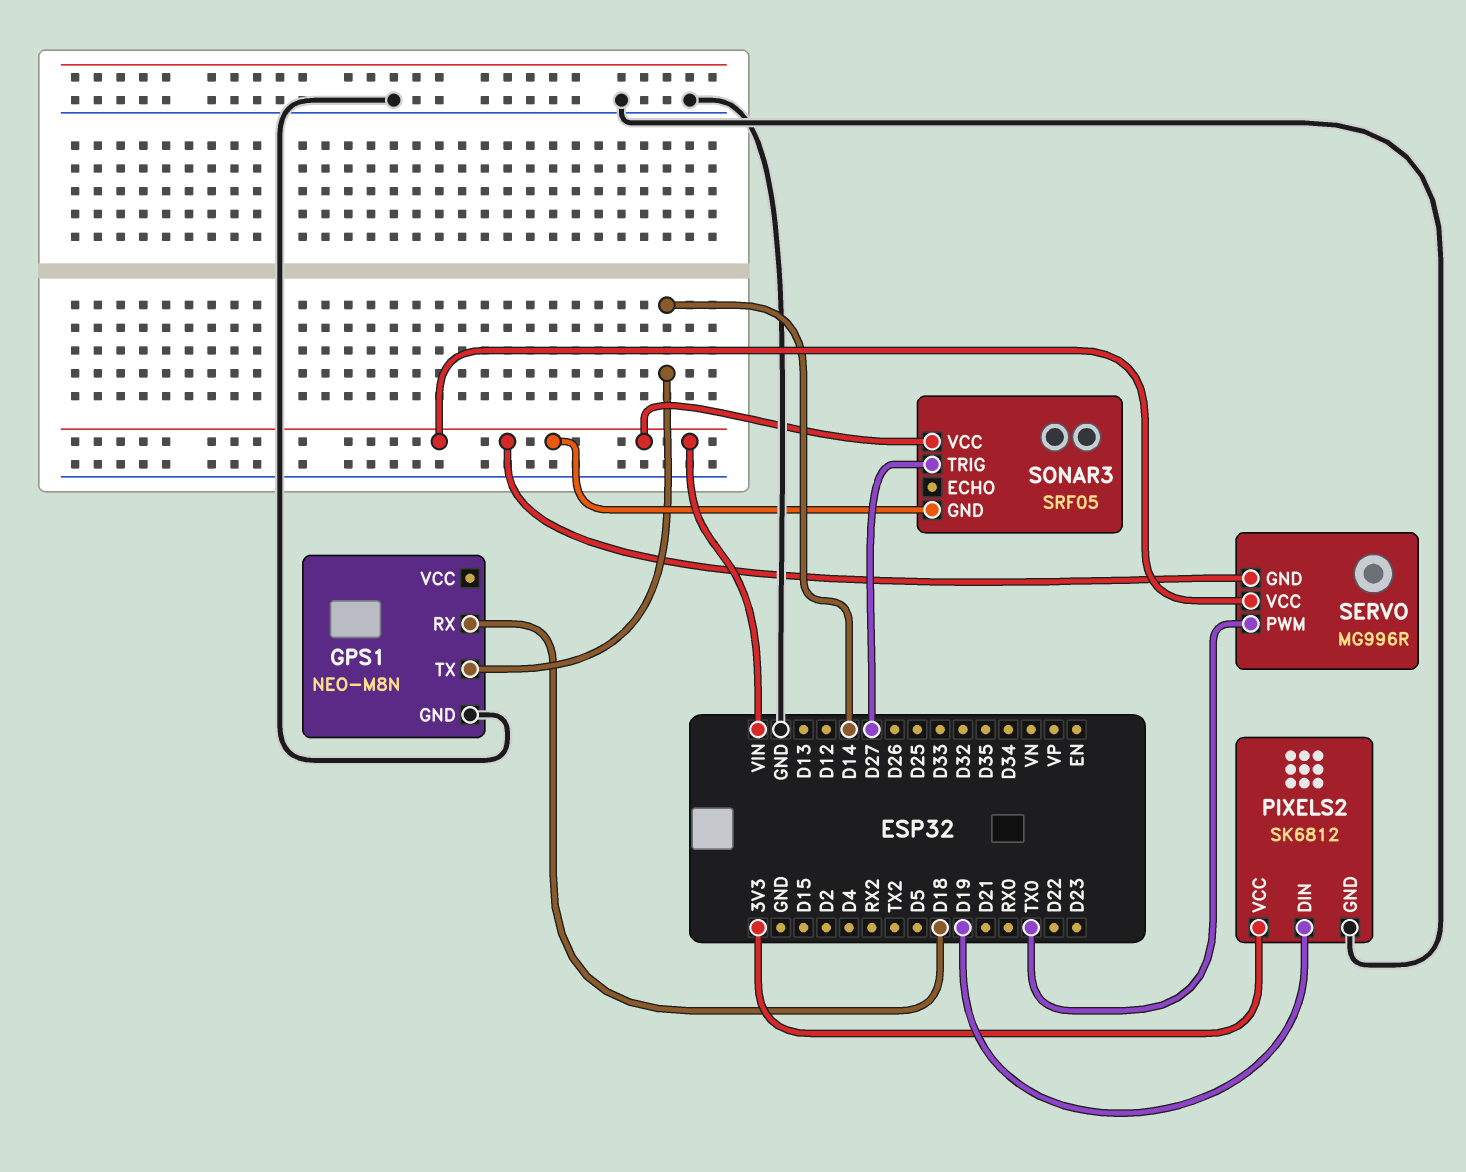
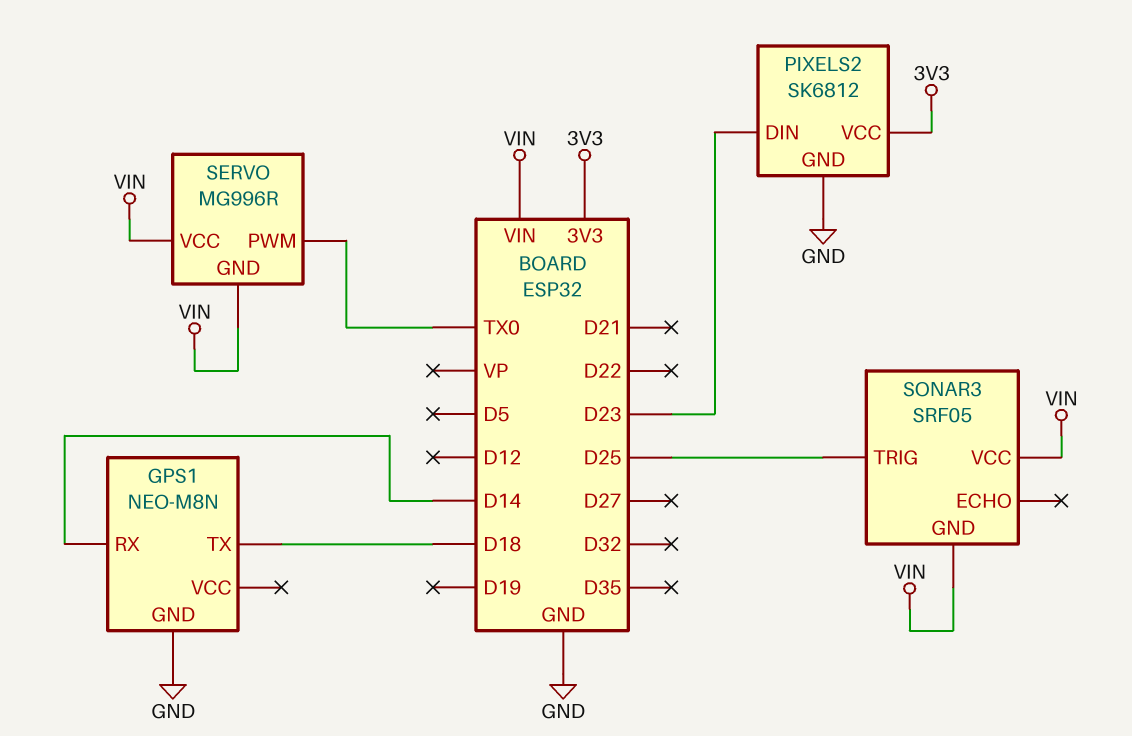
GPS1 pin RX: D18 -> D14
GPS1 pin TX: D14 -> D18
PIXELS2 pin DIN: D19 -> D23
SONAR3 pin TRIG: D27 -> D25

